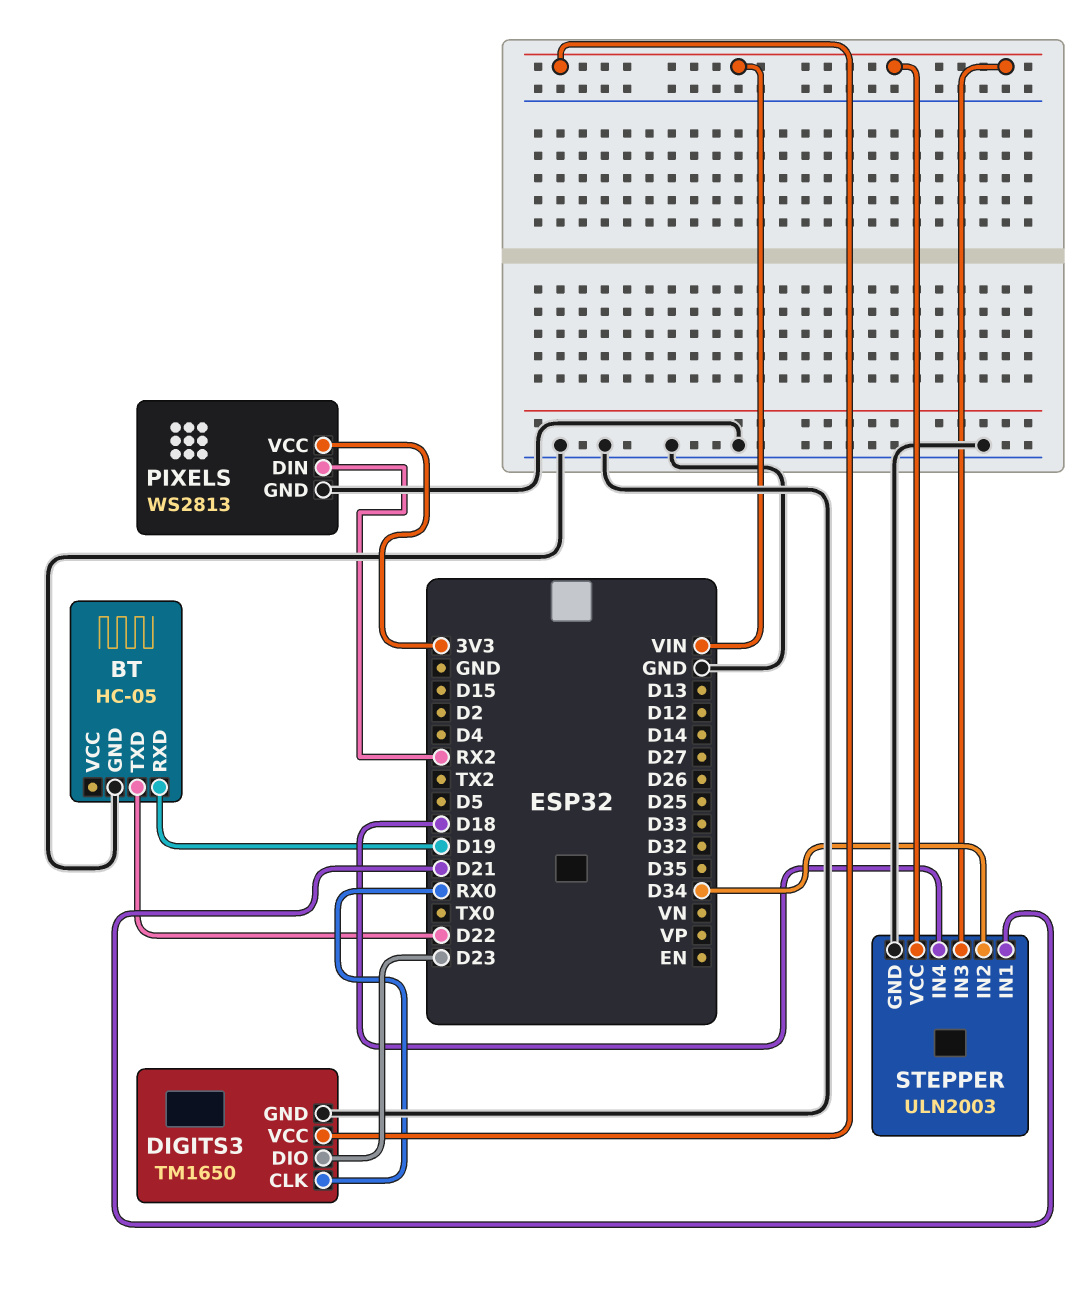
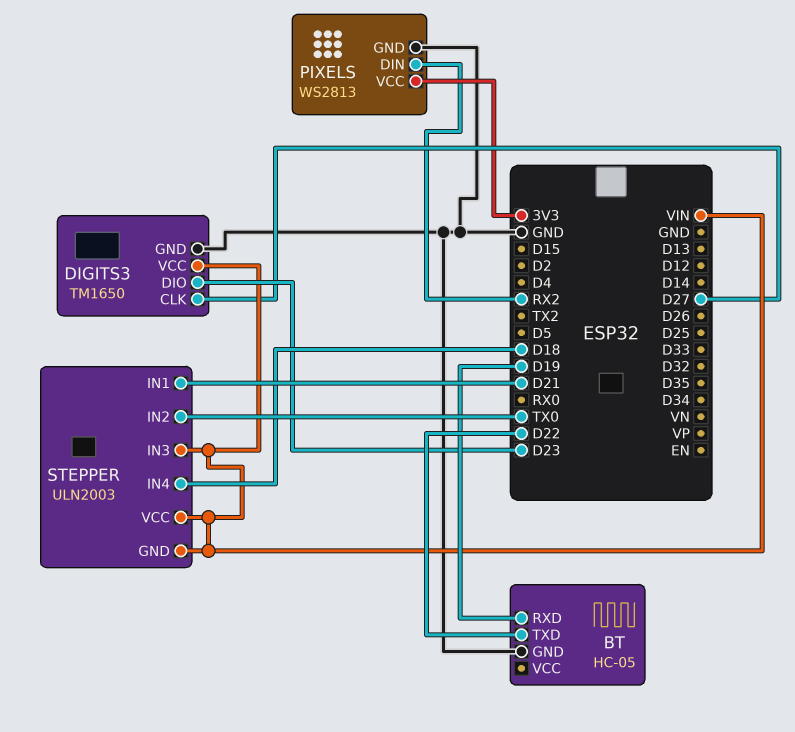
DIGITS3 pin CLK: RX0 -> D27
STEPPER pin GND: GND -> VIN
STEPPER pin IN2: D34 -> TX0

